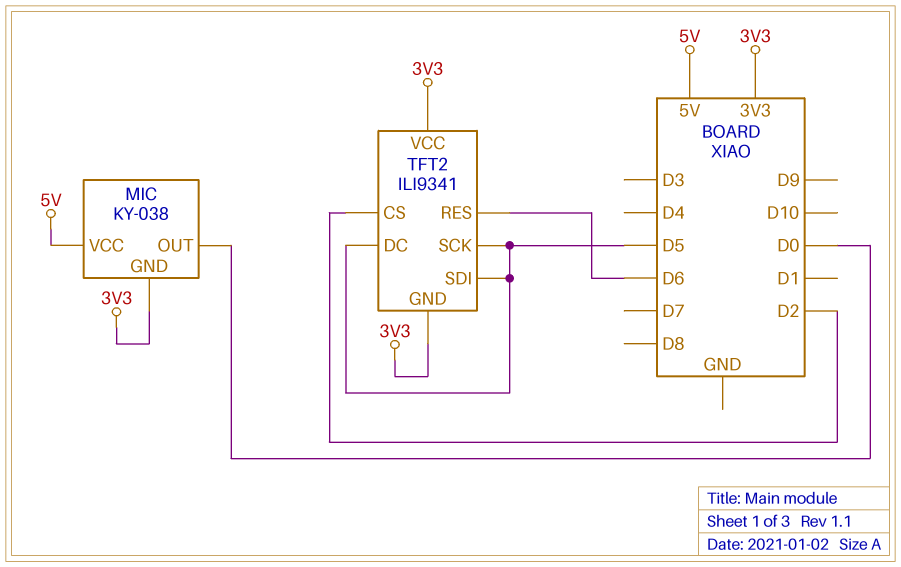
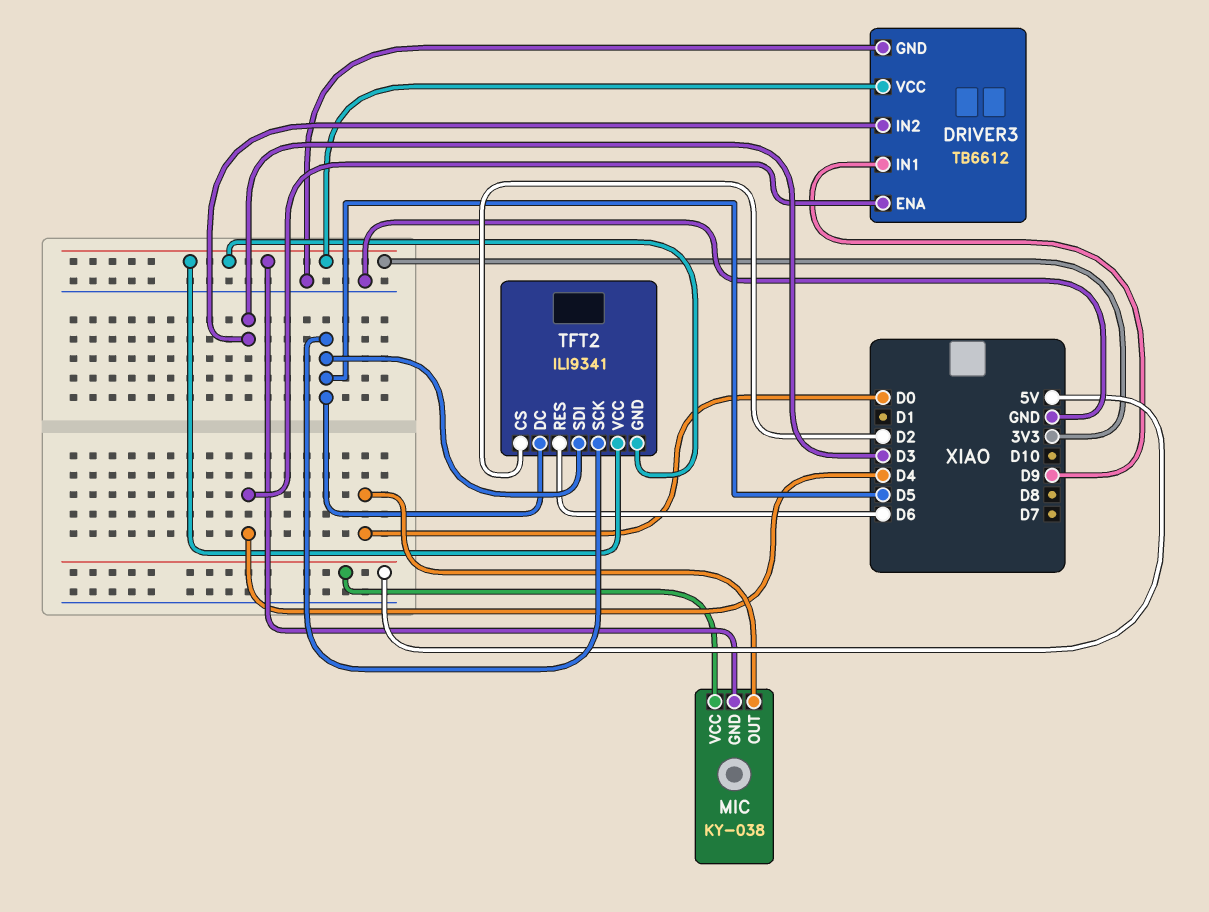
DRIVER3: none -> TB6612
DRIVER3 pin ENA: none -> D4
DRIVER3 pin GND: none -> GND
DRIVER3 pin IN1: none -> D9
DRIVER3 pin IN2: none -> D3
DRIVER3 pin VCC: none -> 3V3

